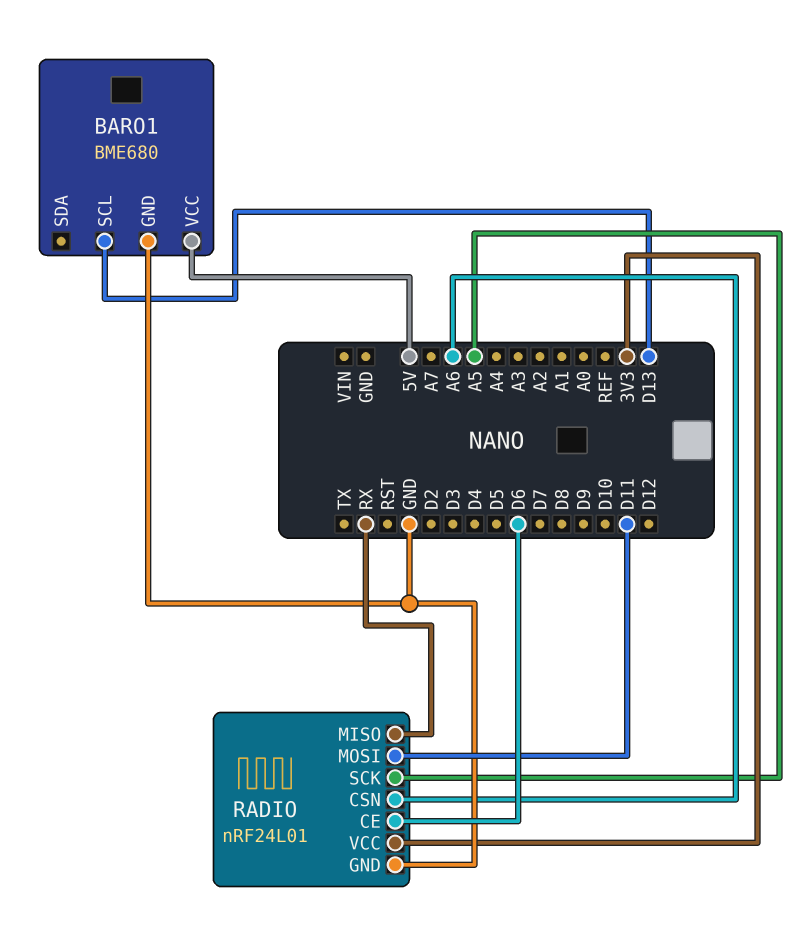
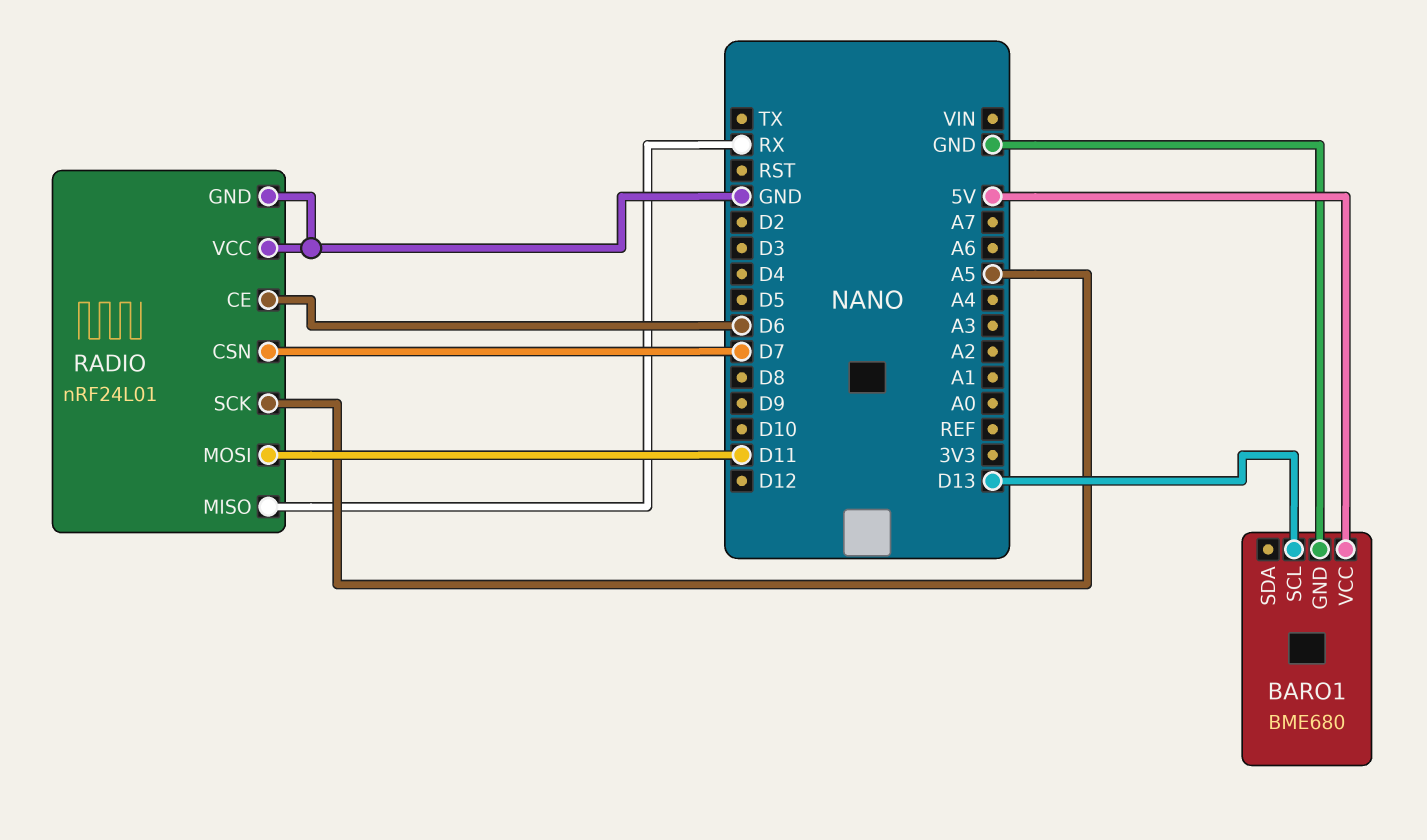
RADIO pin CSN: A6 -> D7
RADIO pin VCC: 3V3 -> GND

